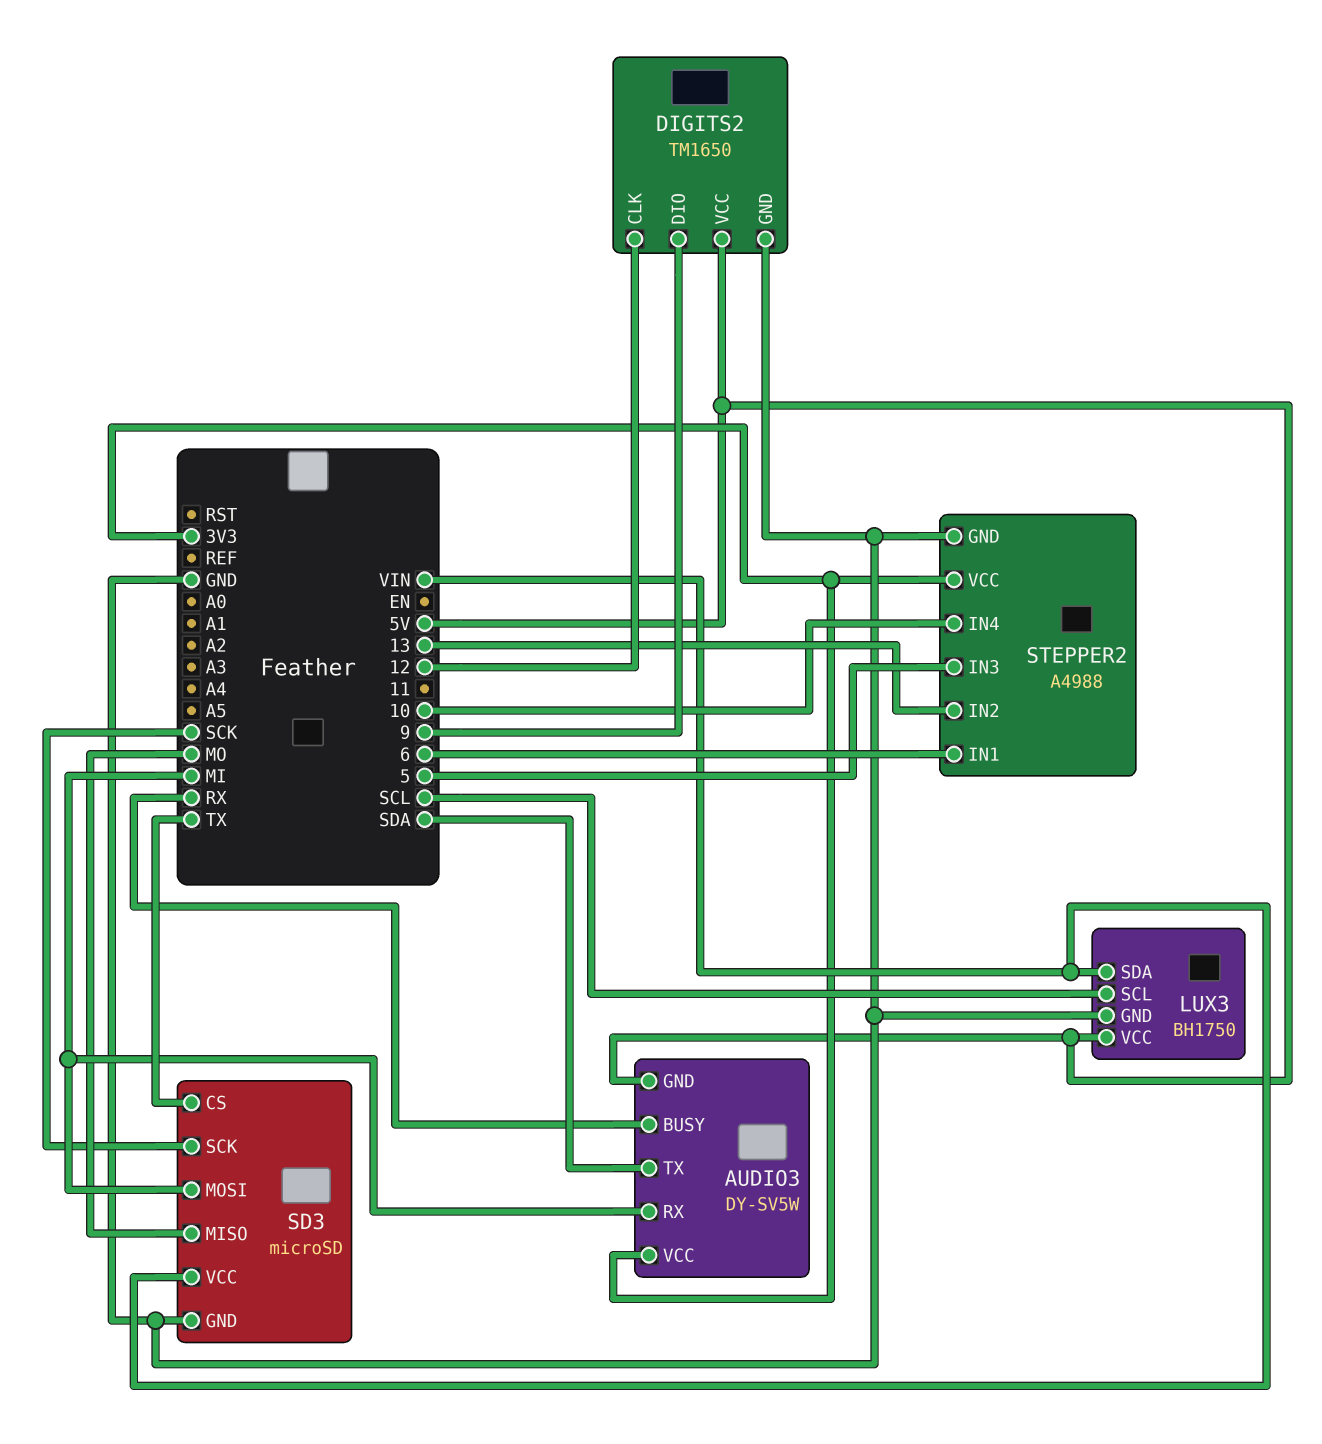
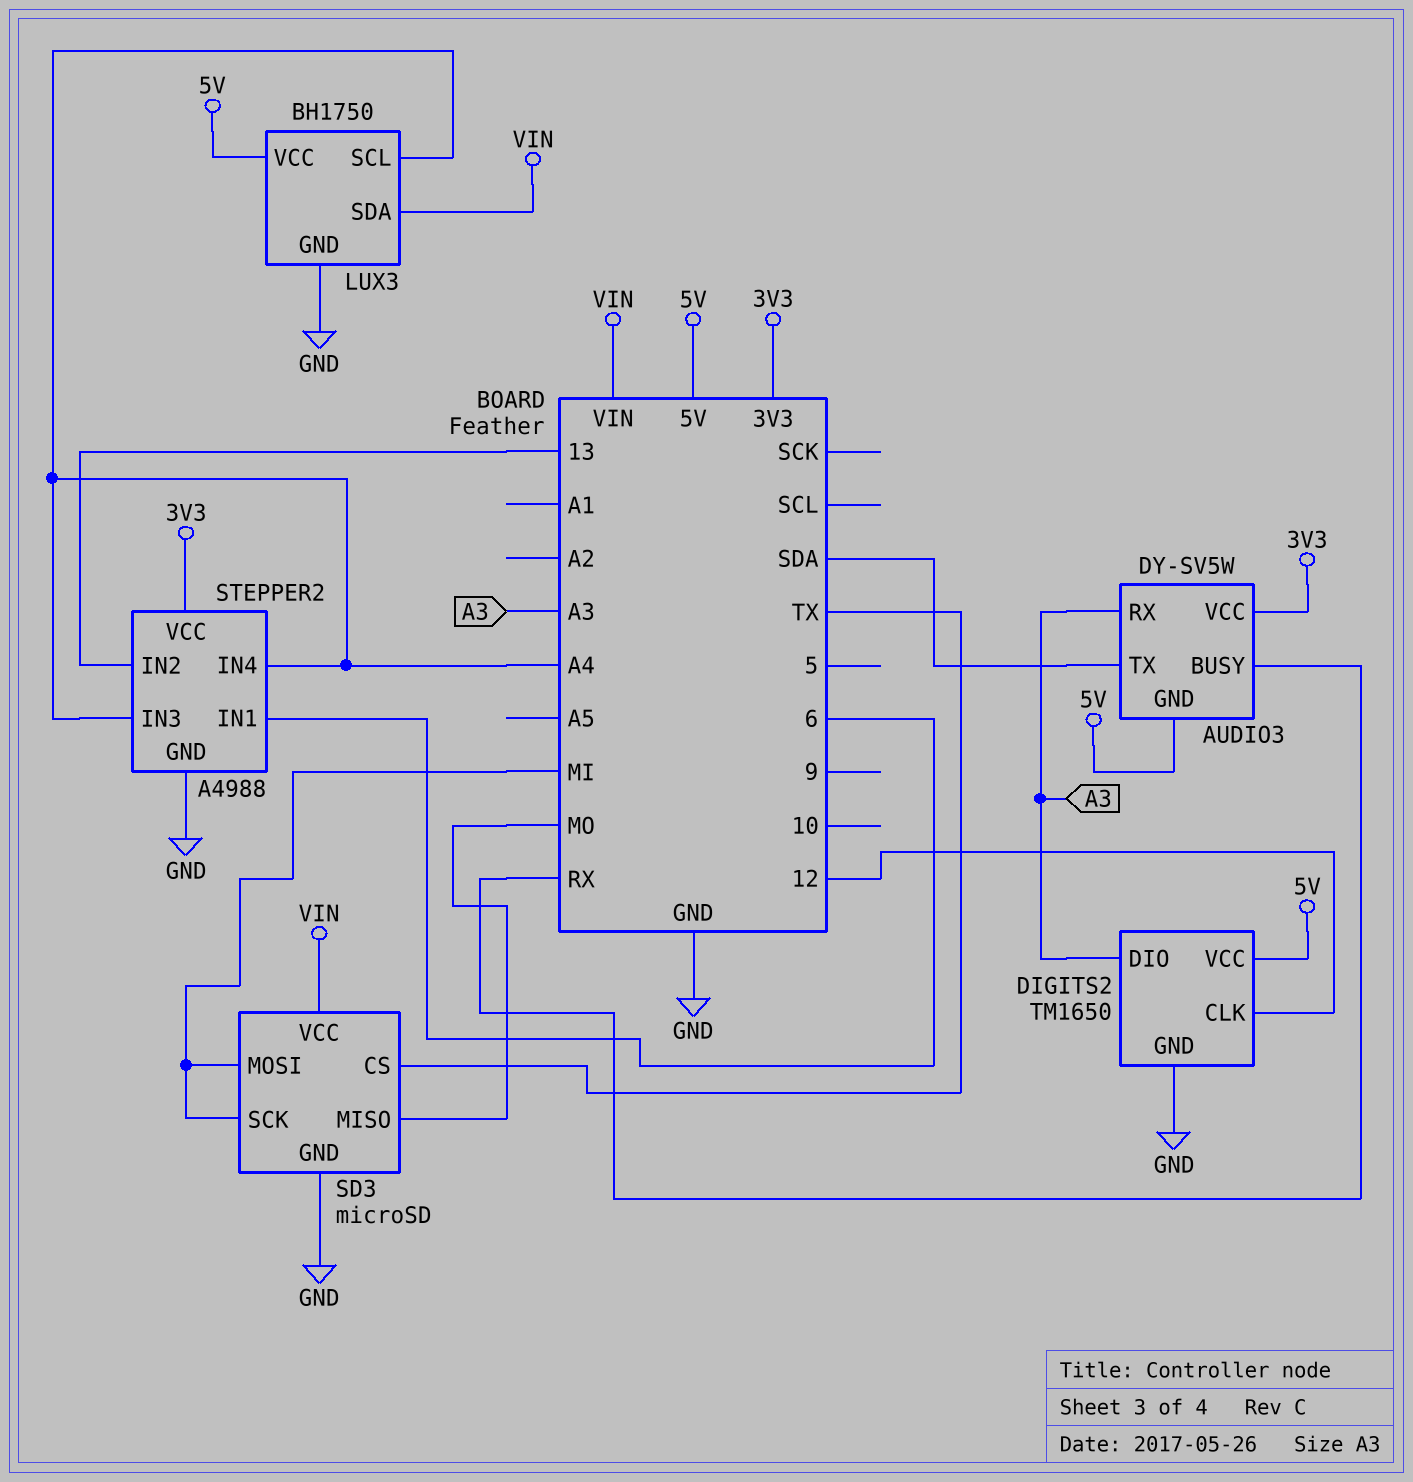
AUDIO3 pin RX: MI -> A3
DIGITS2 pin DIO: 9 -> A3
LUX3 pin SCL: SCL -> A4
SD3 pin SCK: SCK -> MI
STEPPER2 pin IN3: 5 -> A4
STEPPER2 pin IN4: 10 -> A4

